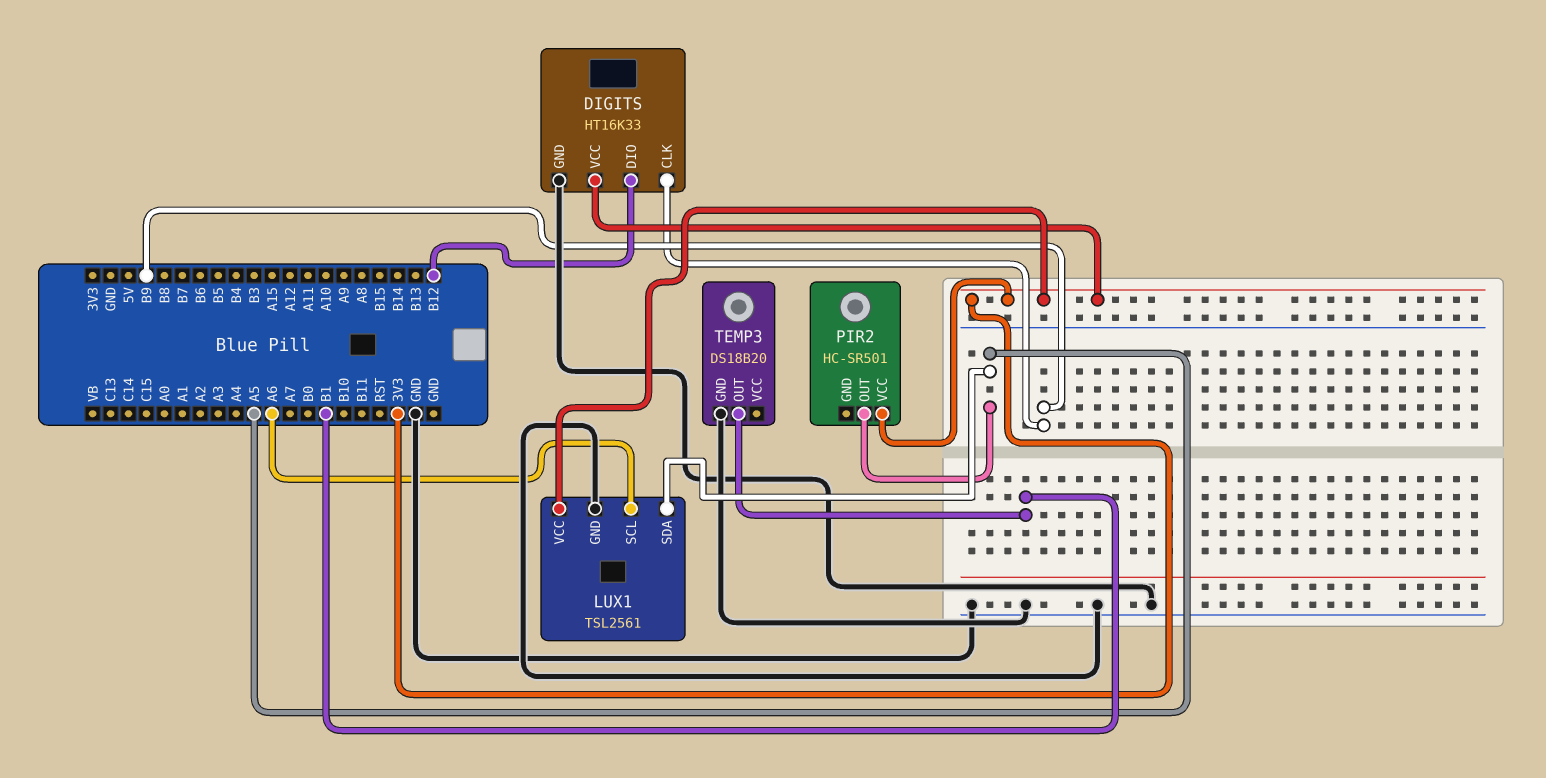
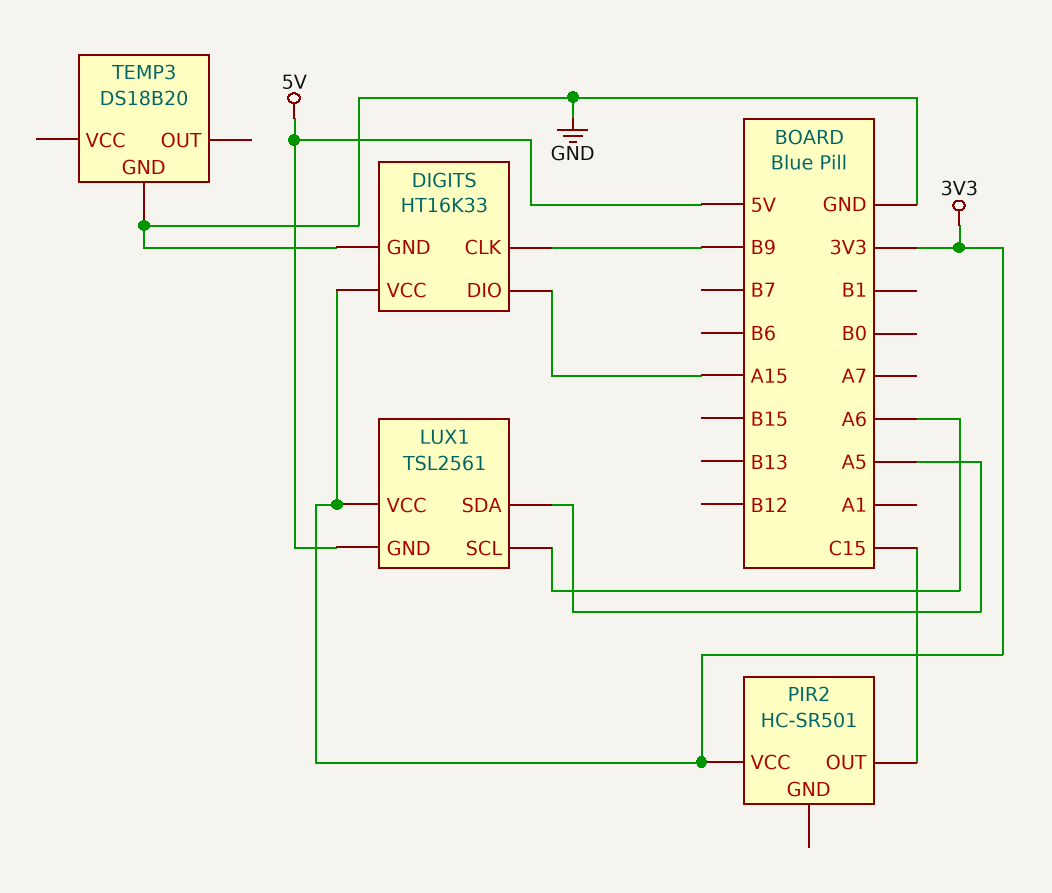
DIGITS pin DIO: B12 -> A15
LUX1 pin GND: GND -> 5V
PIR2 pin OUT: A5 -> C15
TEMP3 pin OUT: B1 -> none

